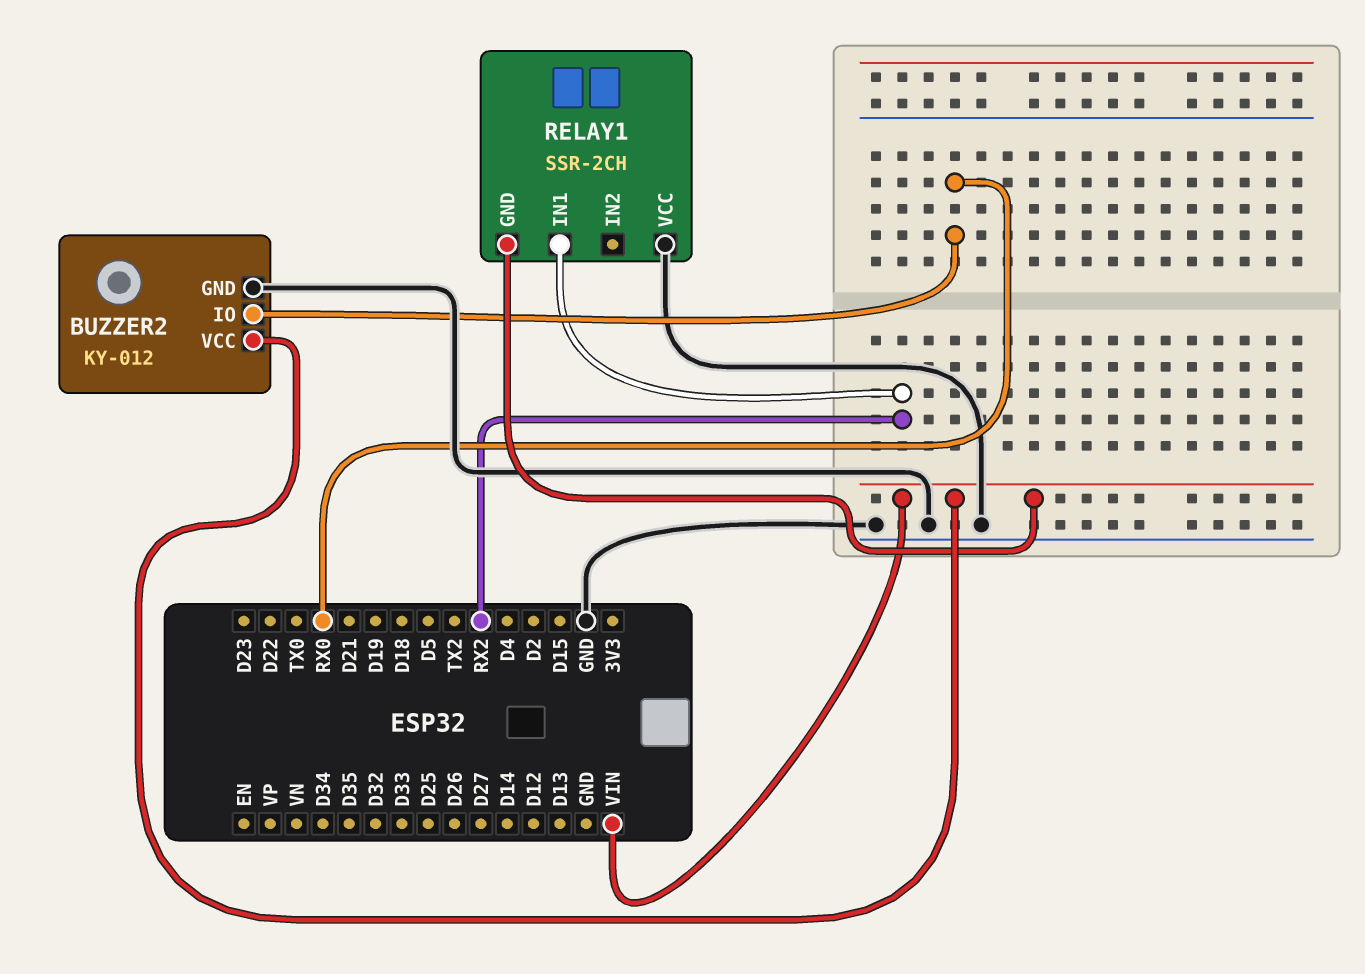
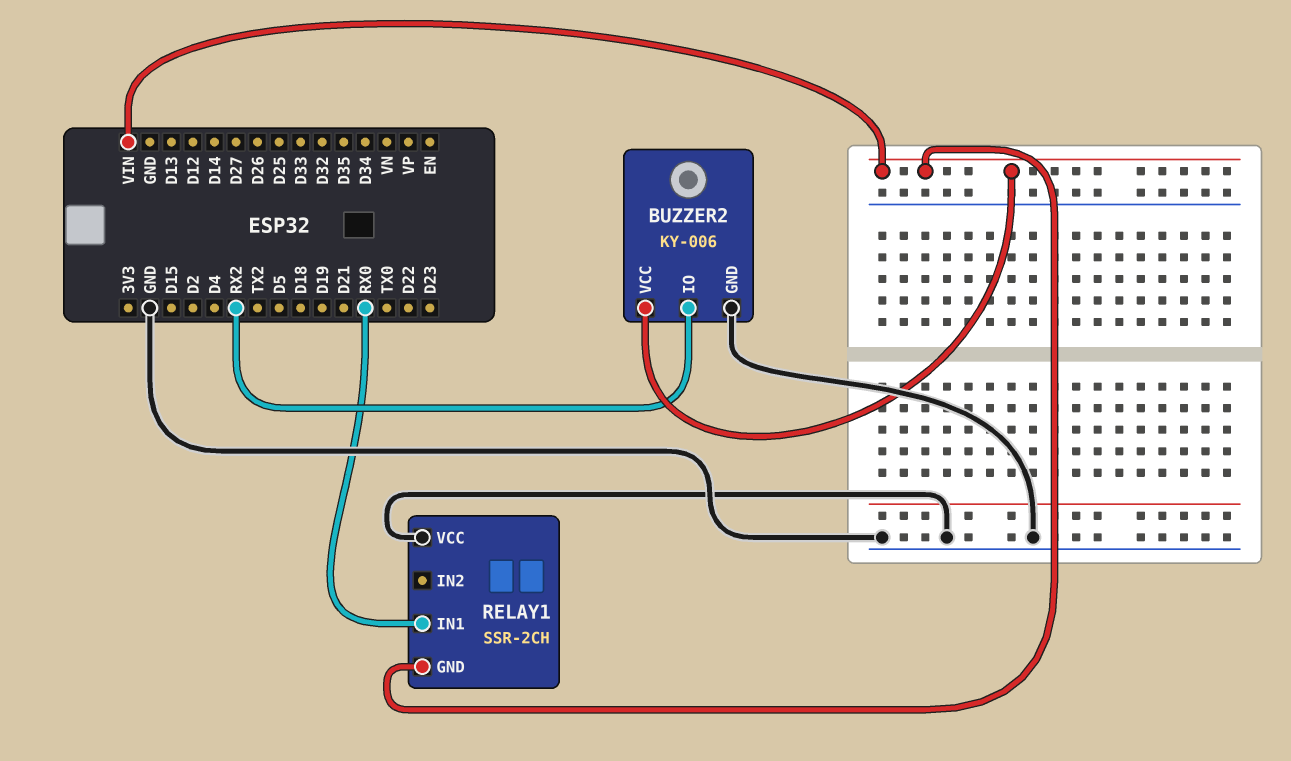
BUZZER2: KY-012 -> KY-006
BUZZER2 pin IO: RX0 -> RX2
RELAY1 pin IN1: RX2 -> RX0

